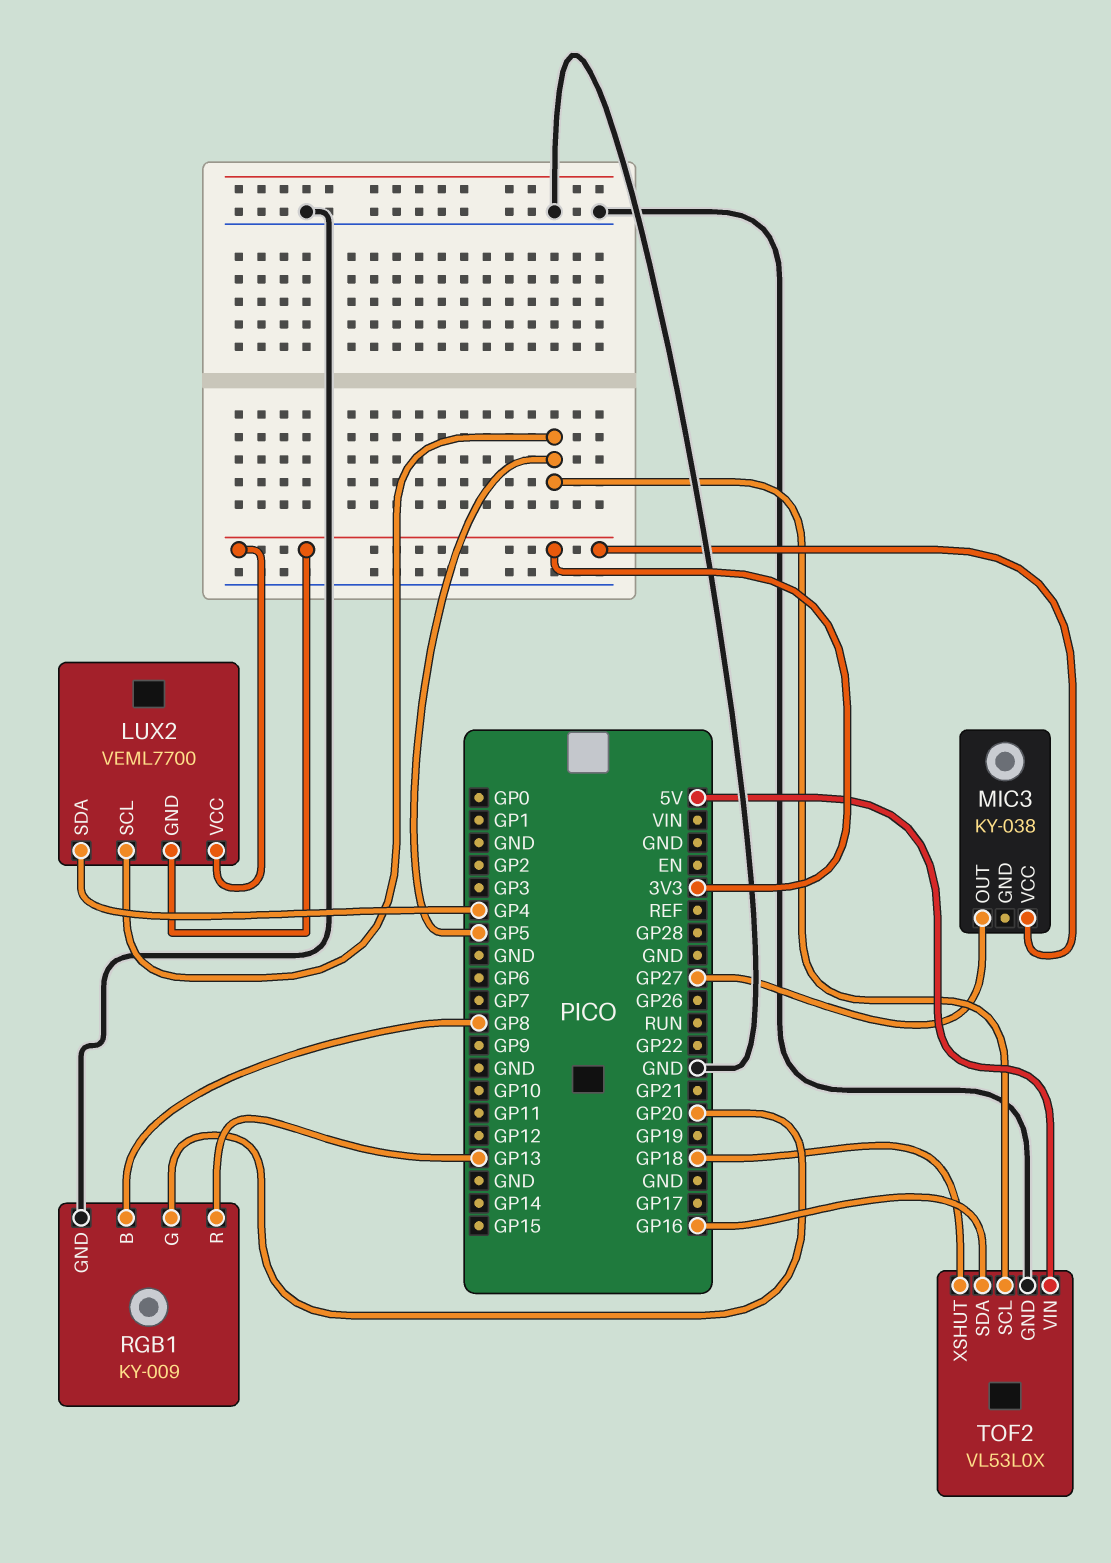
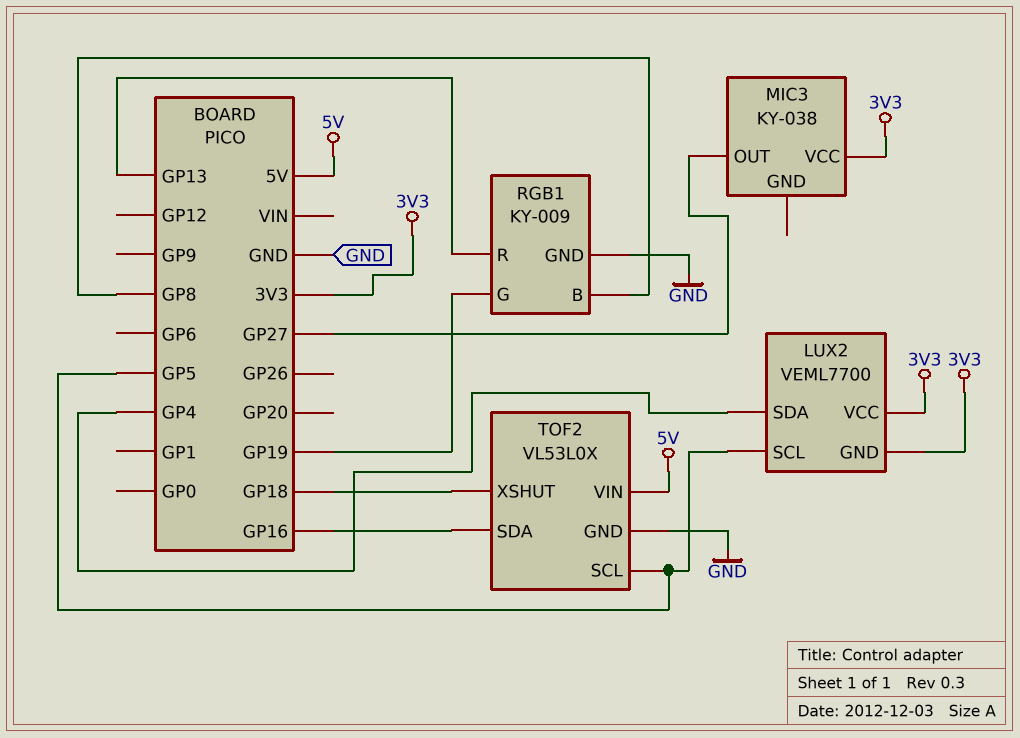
RGB1 pin G: GP20 -> GP19

